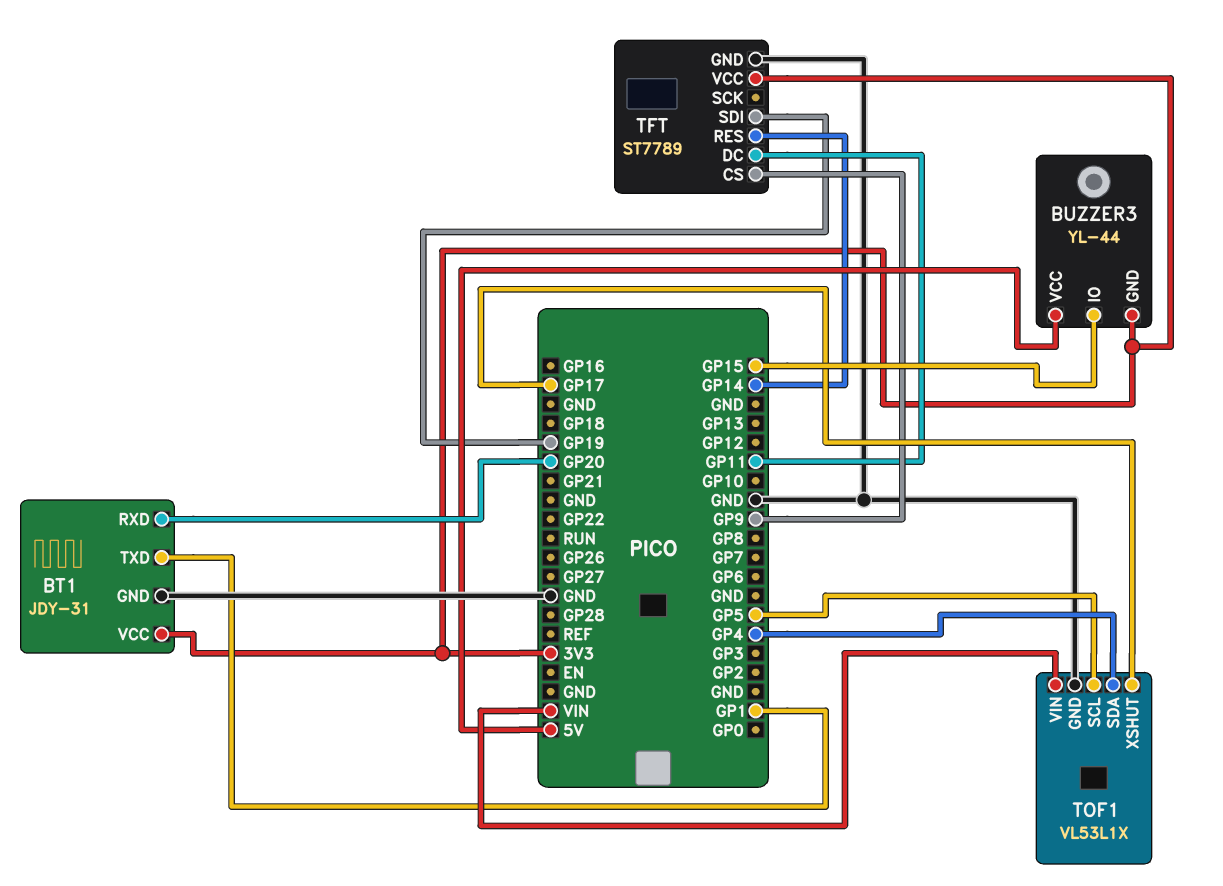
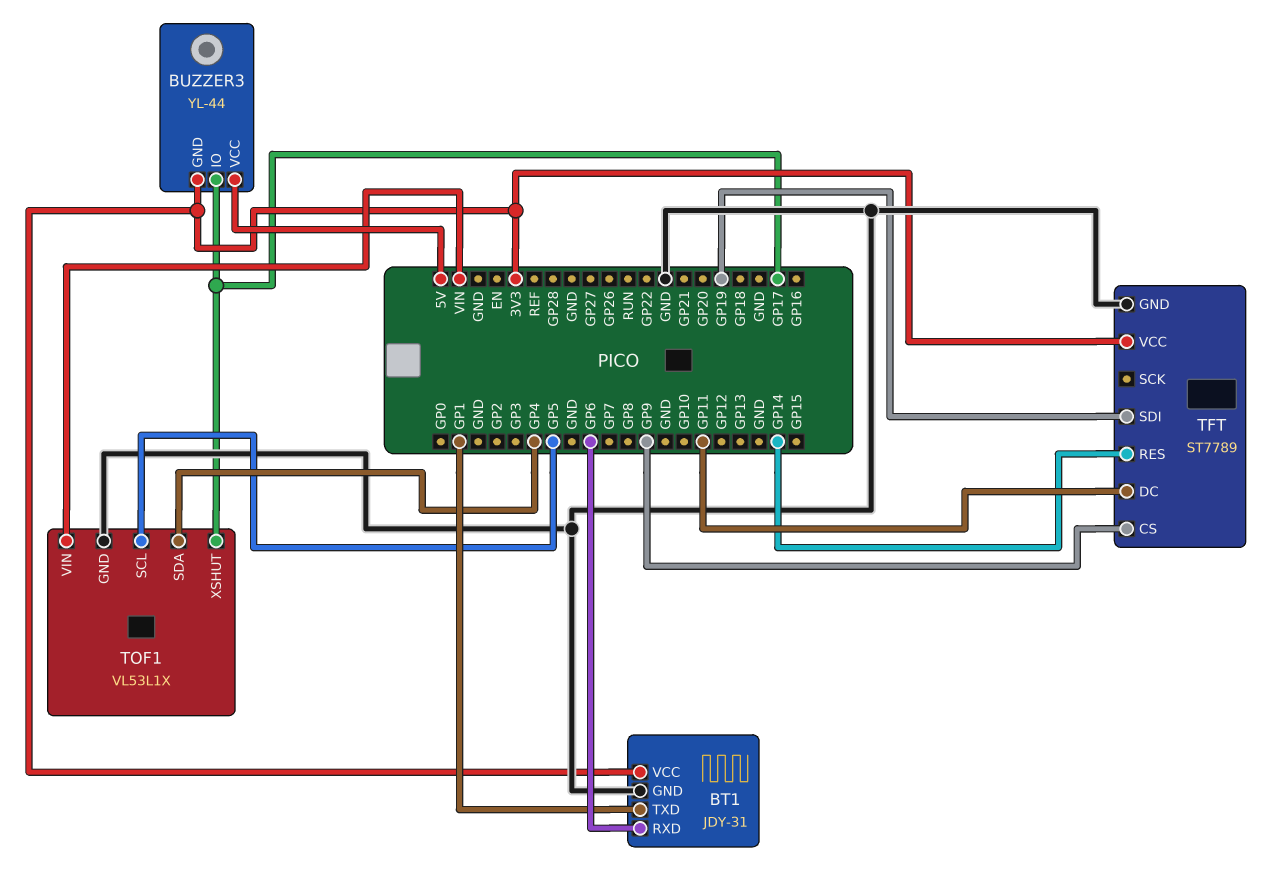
BT1 pin RXD: GP20 -> GP6
BUZZER3 pin IO: GP15 -> GP17

